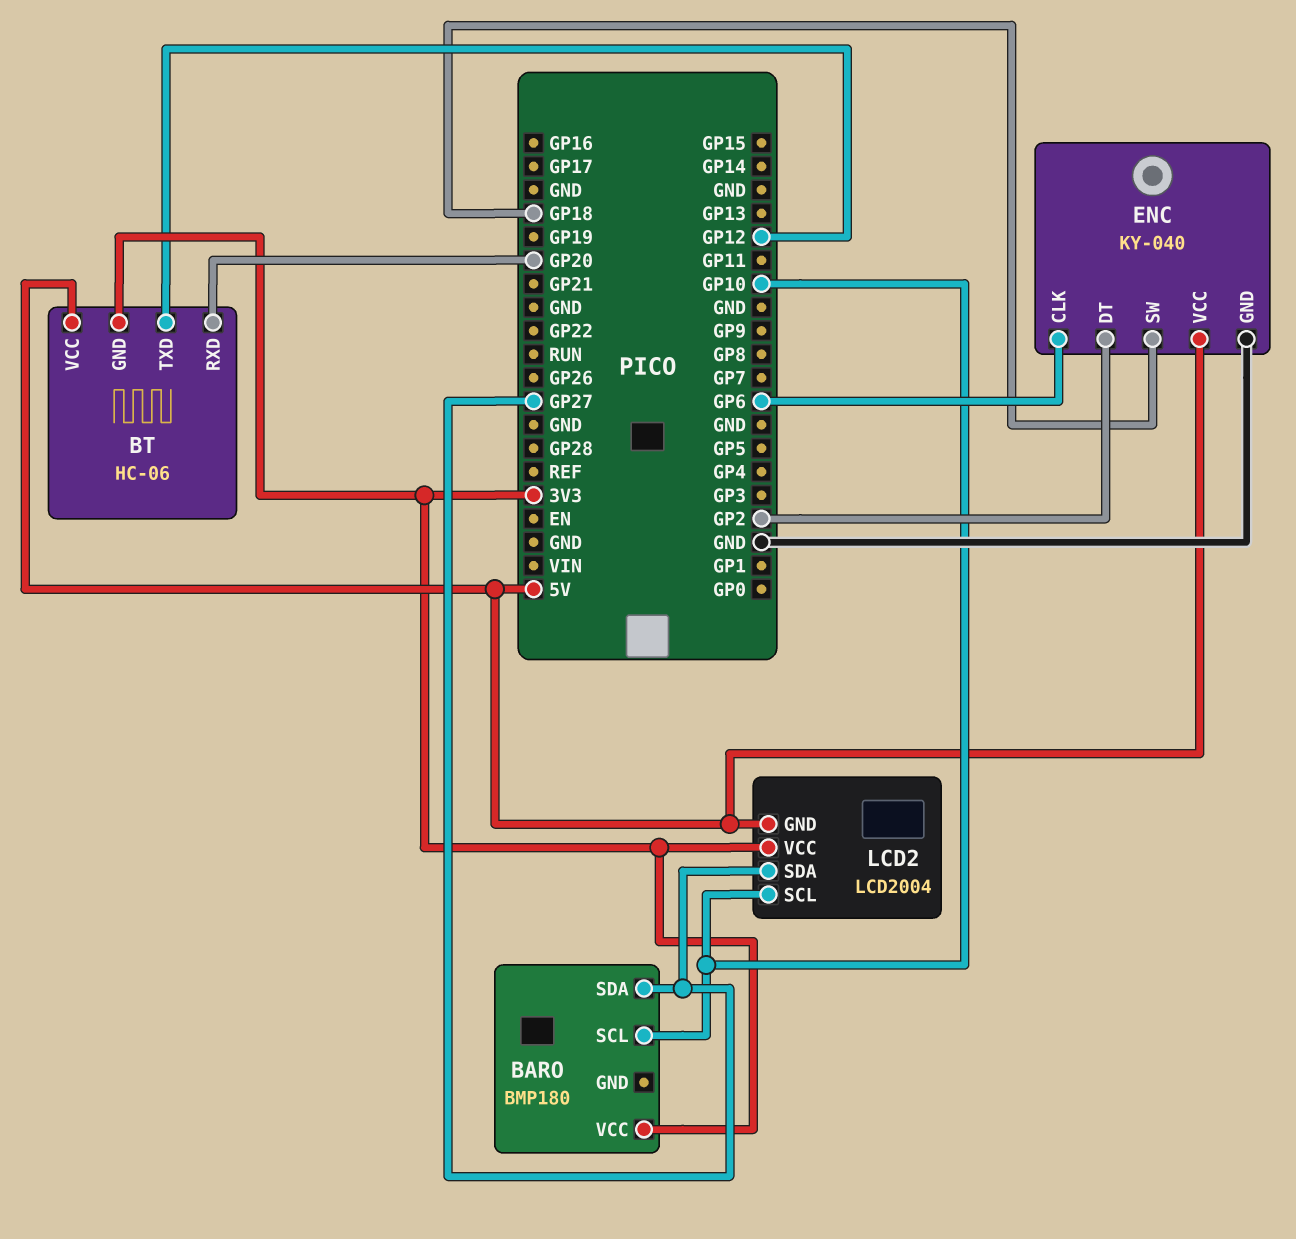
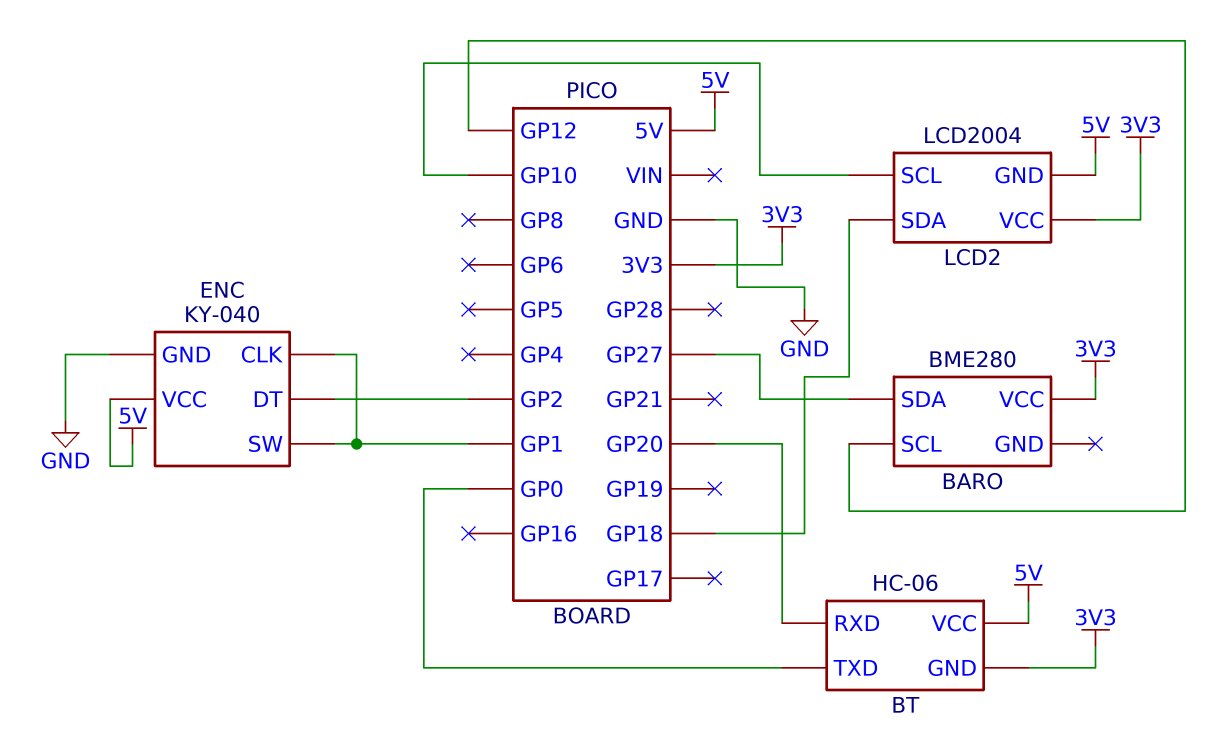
BARO: BMP180 -> BME280
BARO pin SCL: GP10 -> GP12
BT pin TXD: GP12 -> GP0
ENC pin CLK: GP6 -> GP1
ENC pin SW: GP18 -> GP1
LCD2 pin SDA: GP27 -> GP18

